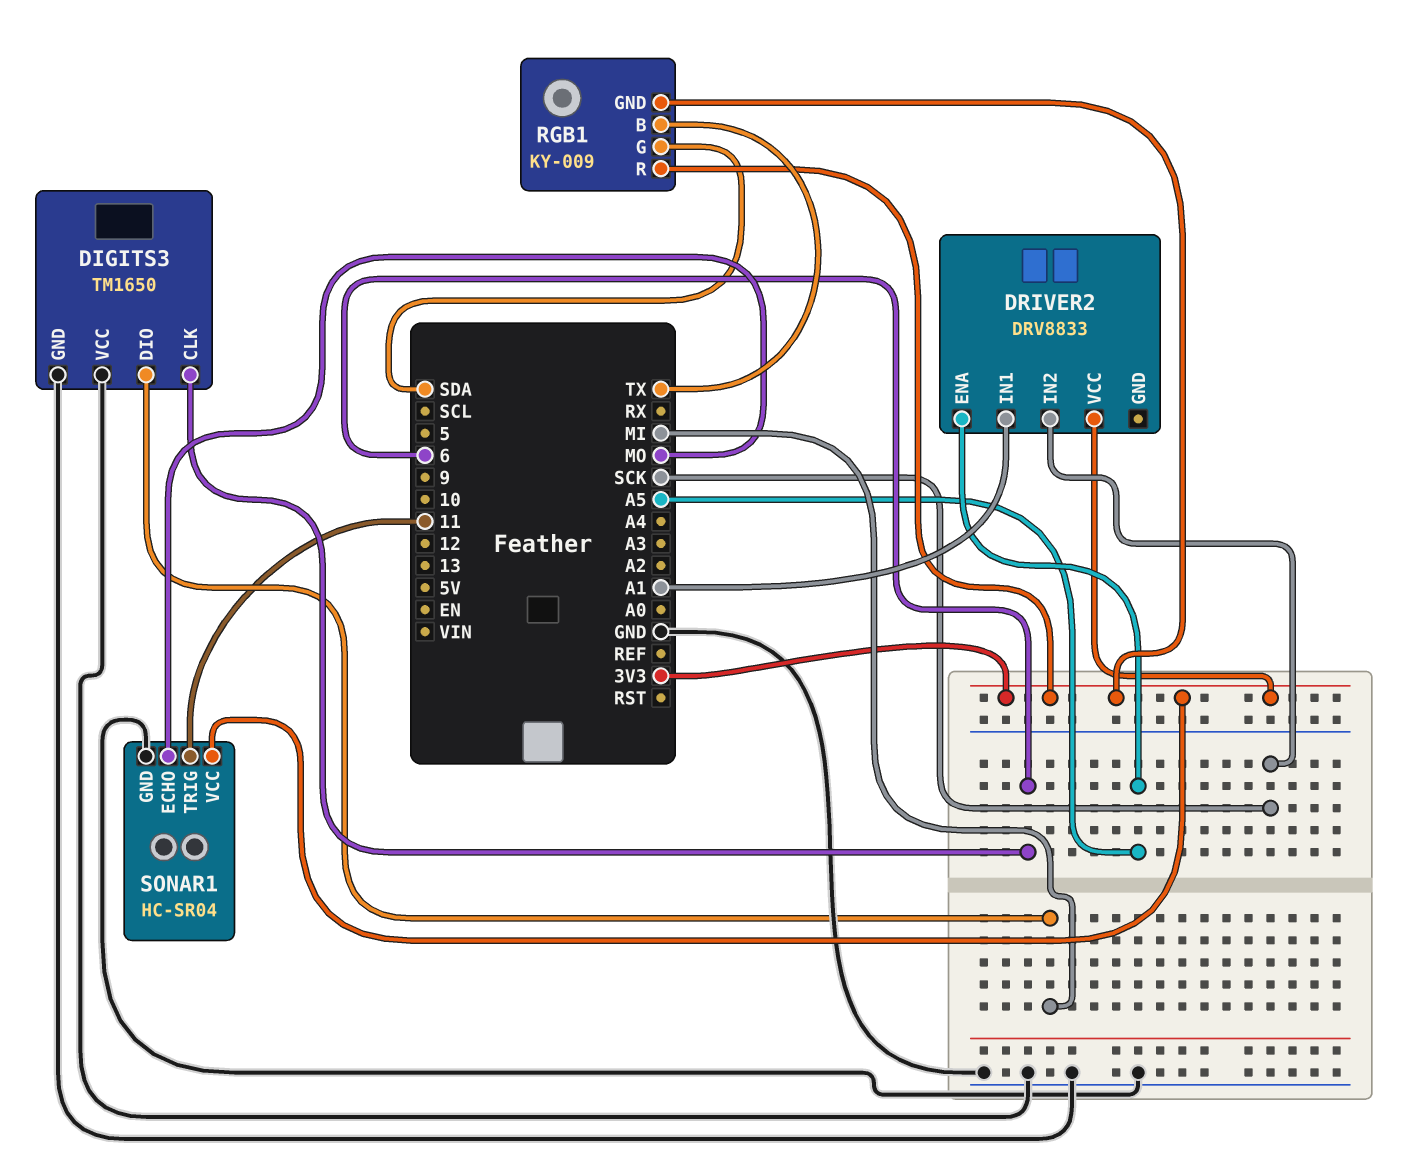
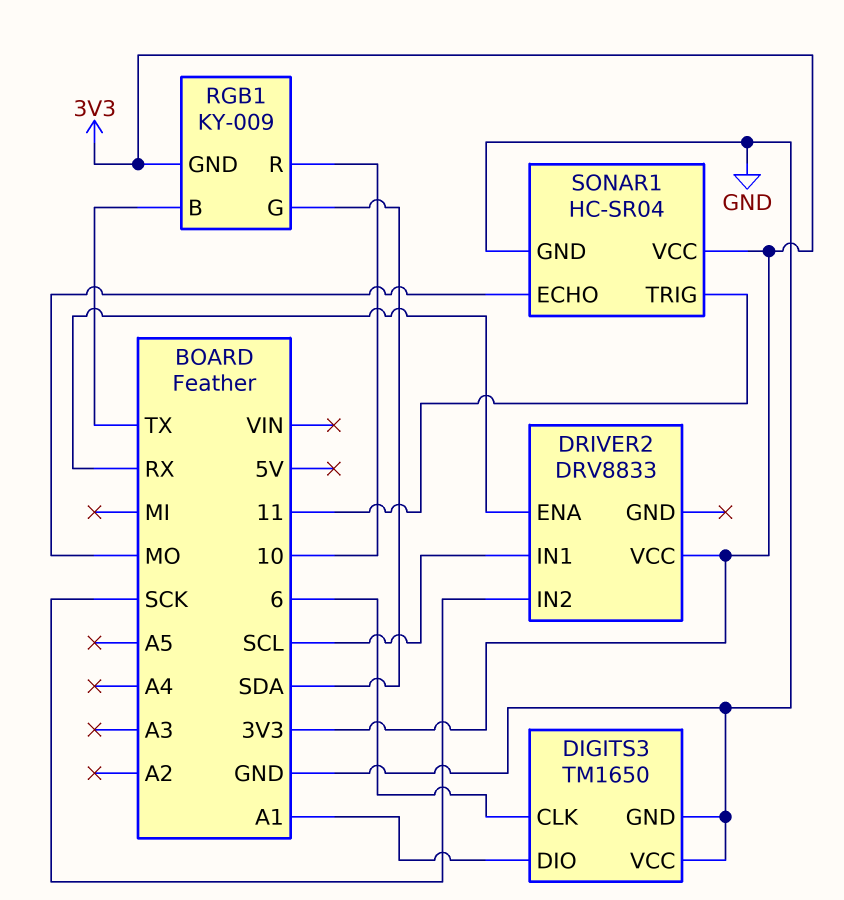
DIGITS3 pin DIO: MI -> A1
DRIVER2 pin ENA: A5 -> RX
DRIVER2 pin IN1: A1 -> SCL
RGB1 pin R: 3V3 -> 10

